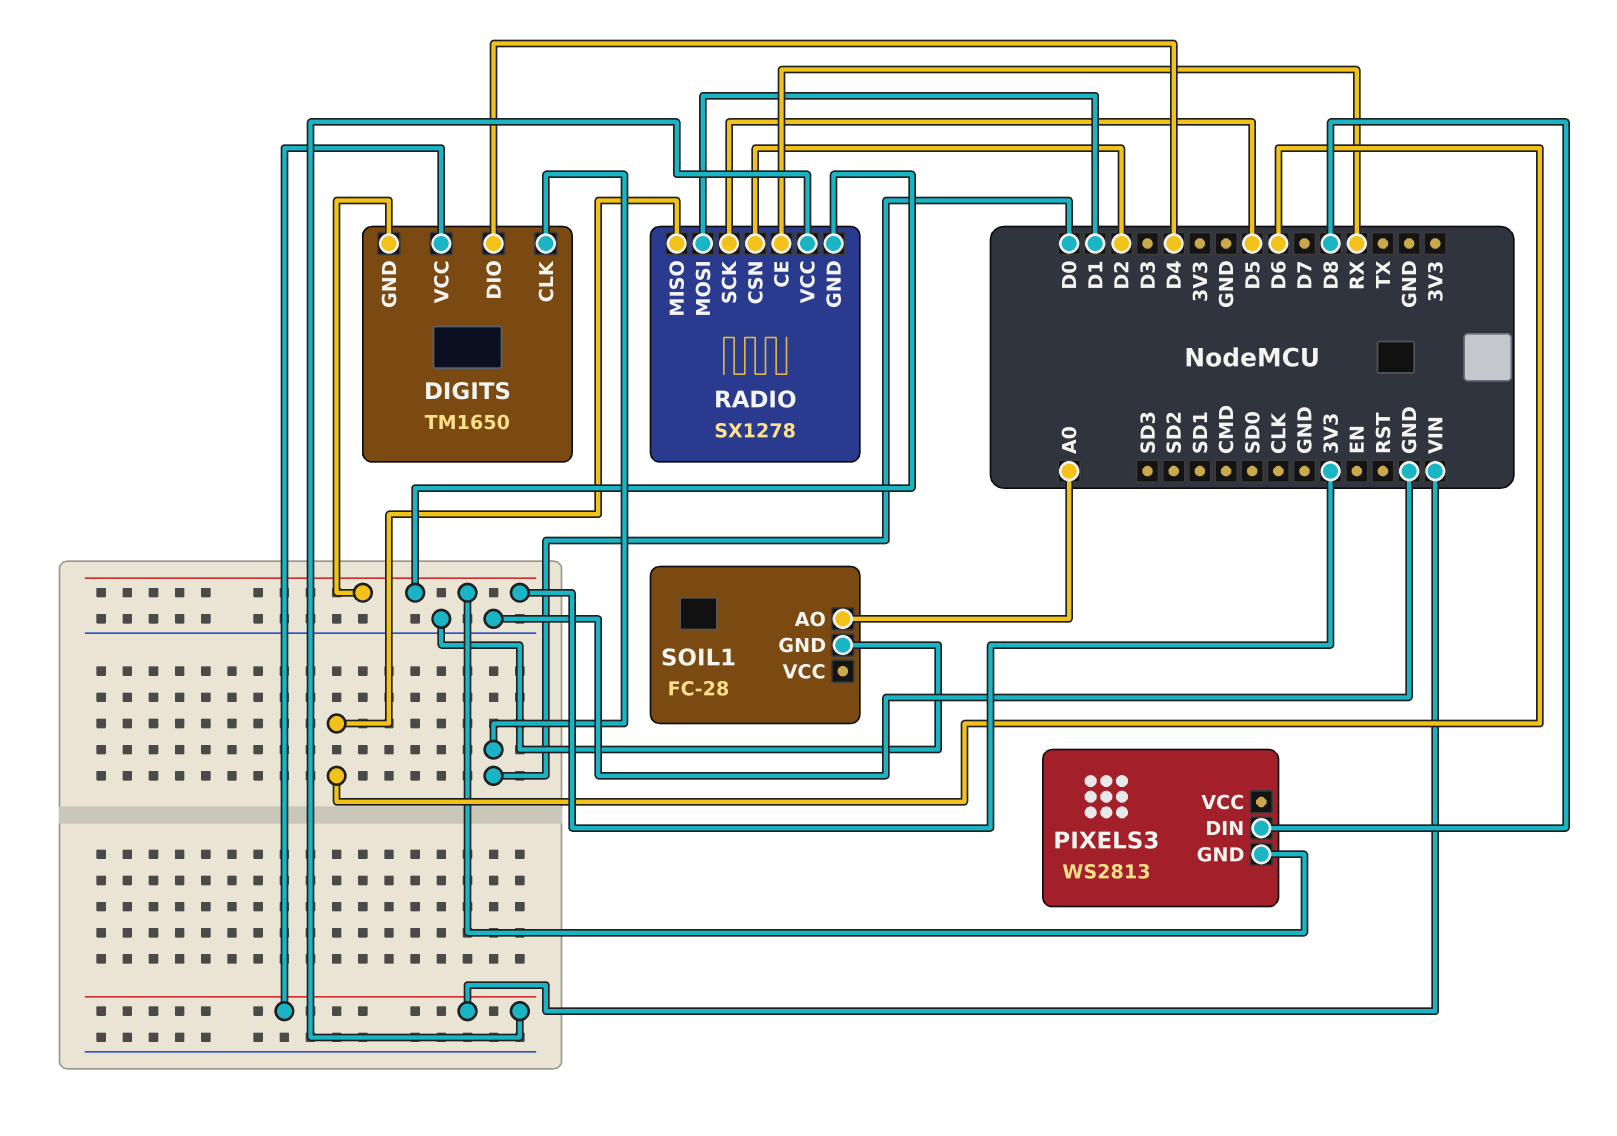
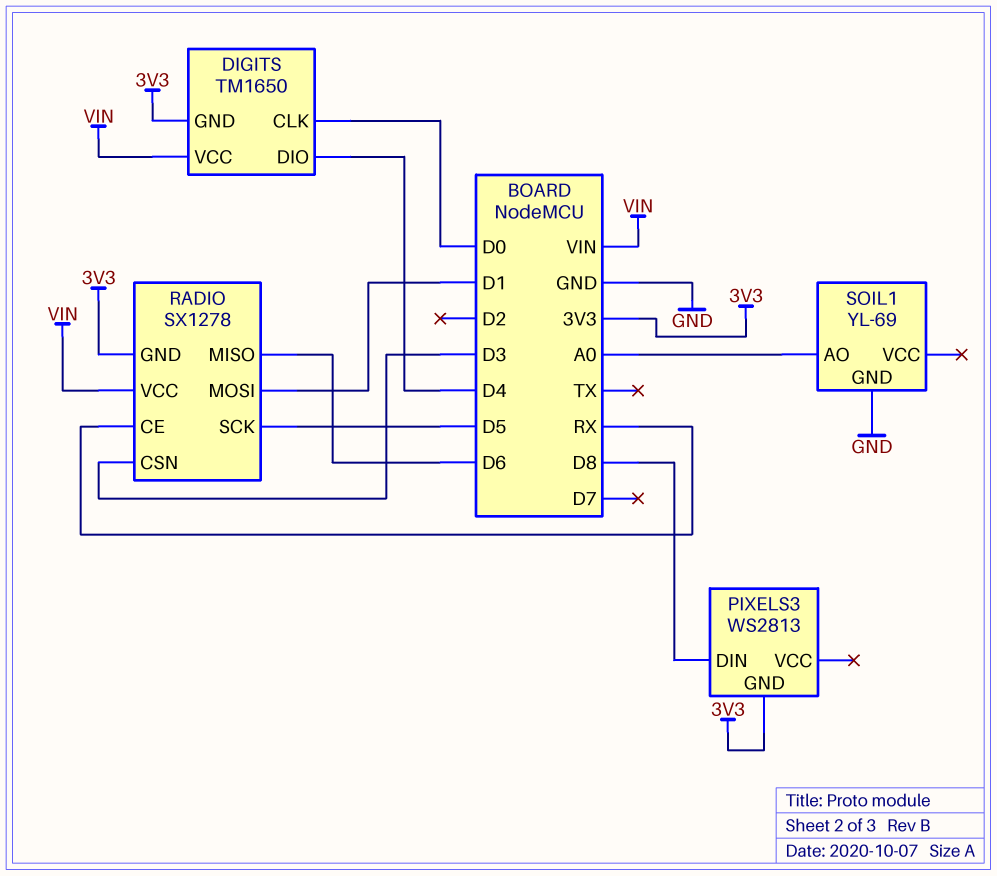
RADIO pin CSN: D2 -> D3
SOIL1: FC-28 -> YL-69

